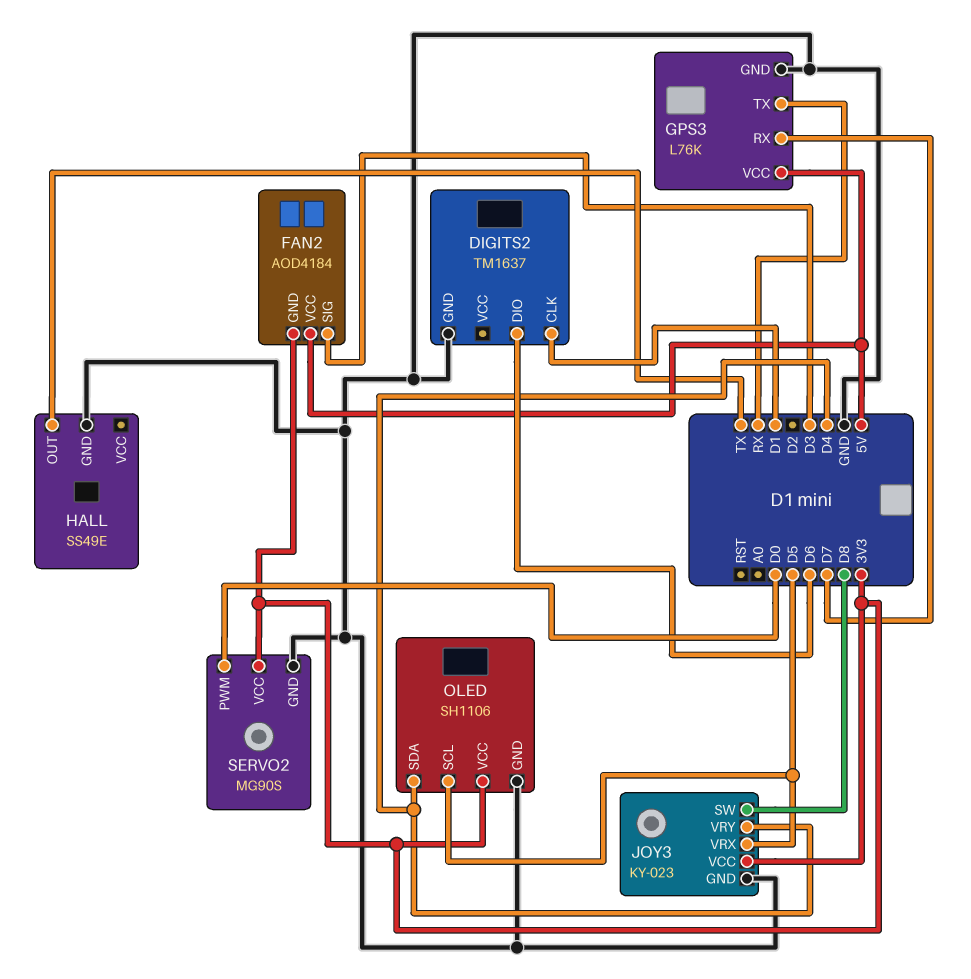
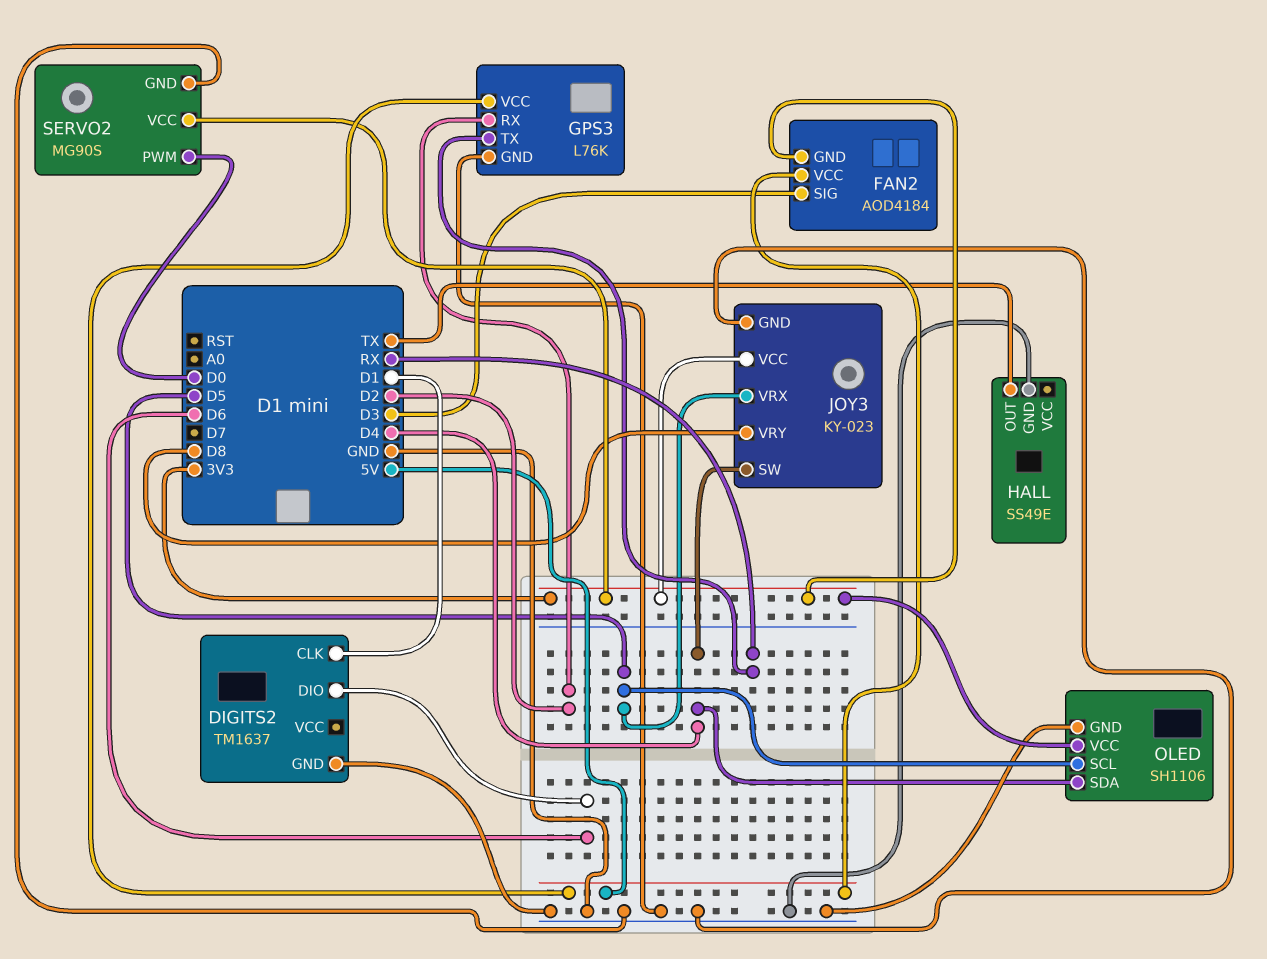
GPS3 pin RX: D7 -> D2
JOY3 pin SW: D8 -> D4
JOY3 pin VRY: D4 -> D8

